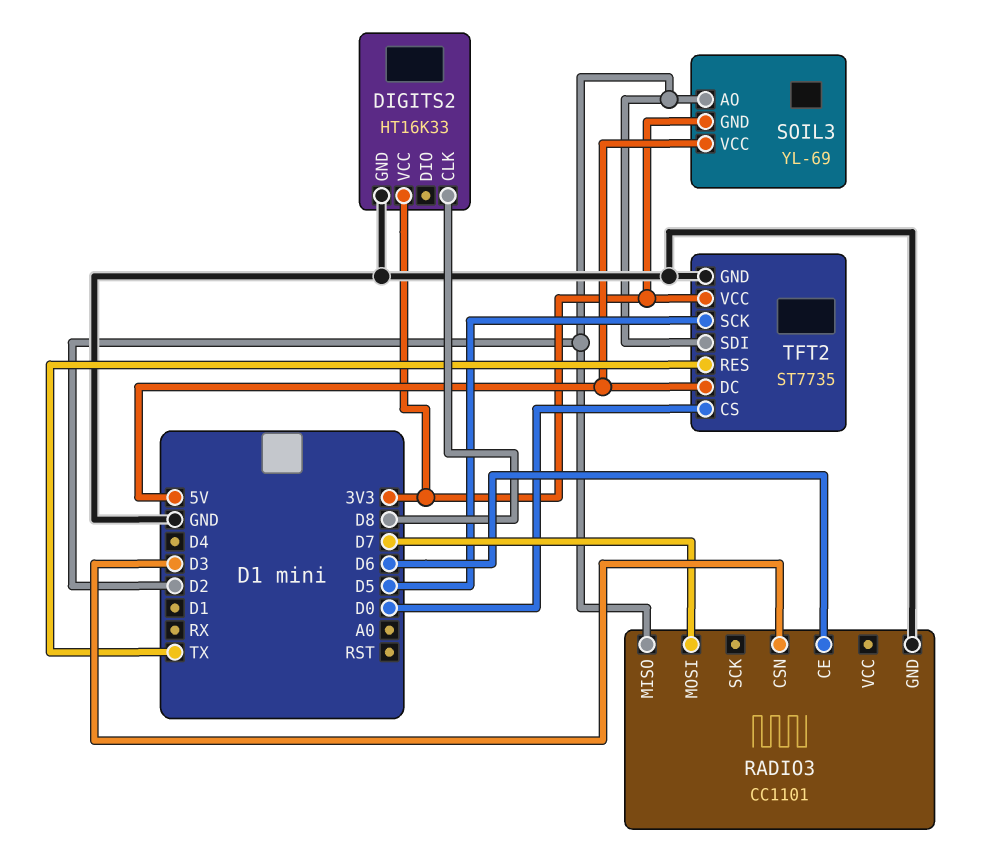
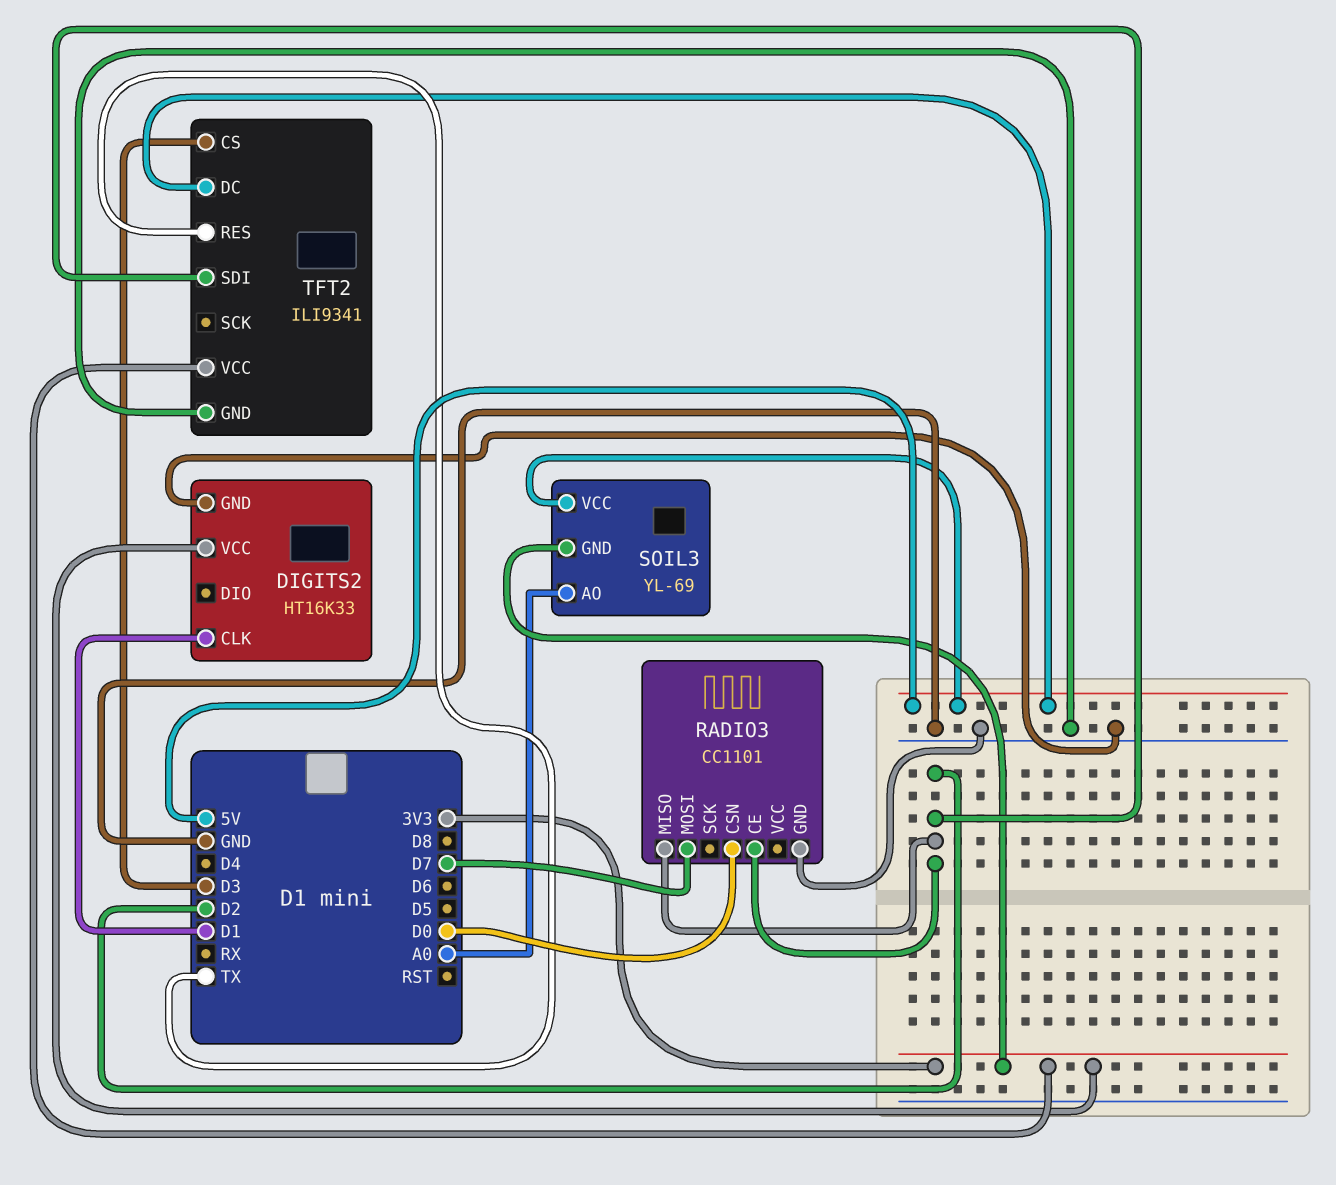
DIGITS2 pin CLK: D8 -> D1
RADIO3 pin CE: D6 -> D2
RADIO3 pin CSN: D3 -> D0
SOIL3 pin AO: D2 -> A0
TFT2: ST7735 -> ILI9341
TFT2 pin CS: D0 -> D3
TFT2 pin SCK: D5 -> none

